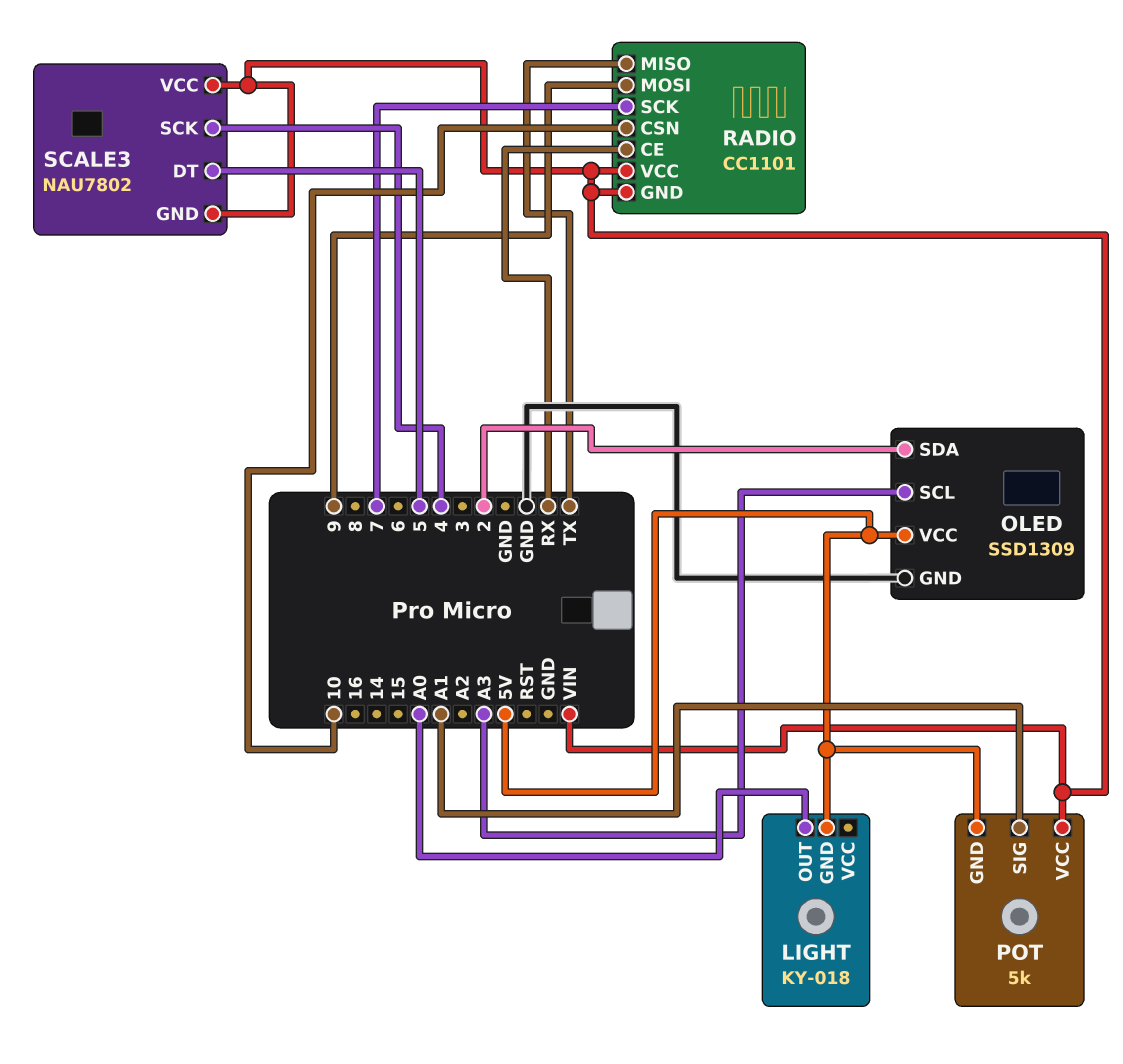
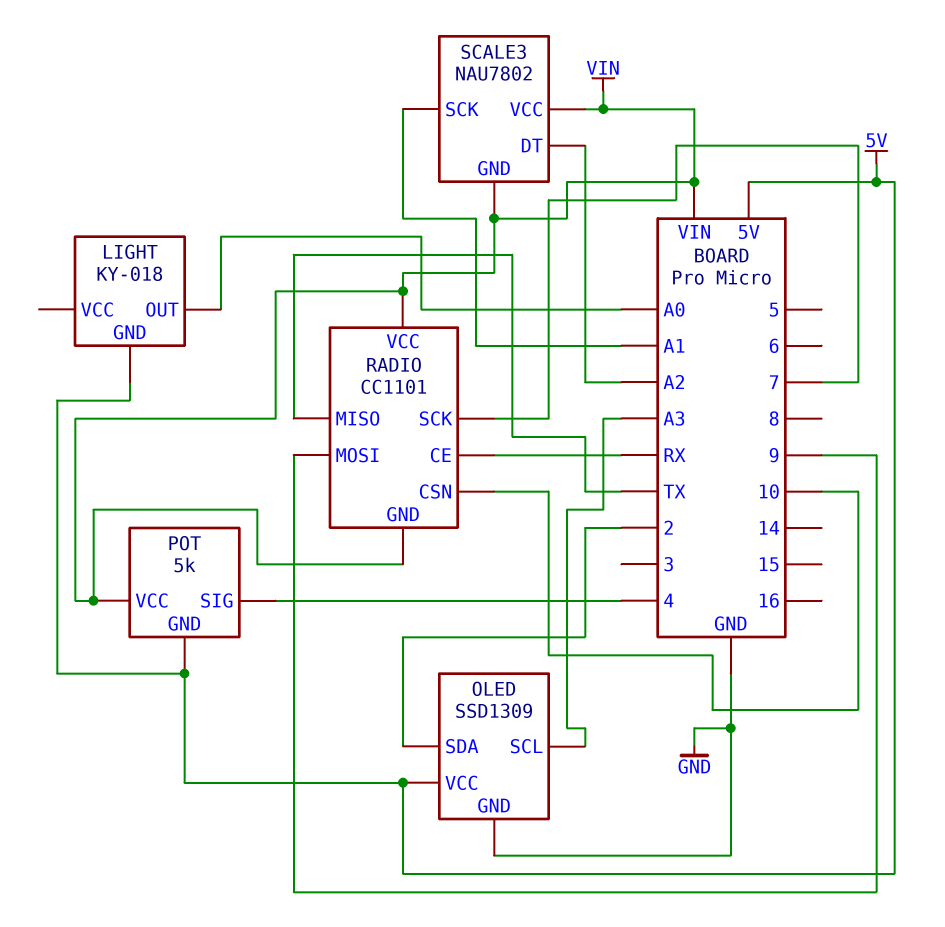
POT pin SIG: A1 -> 4
SCALE3 pin DT: 5 -> A2
SCALE3 pin SCK: 4 -> A1

